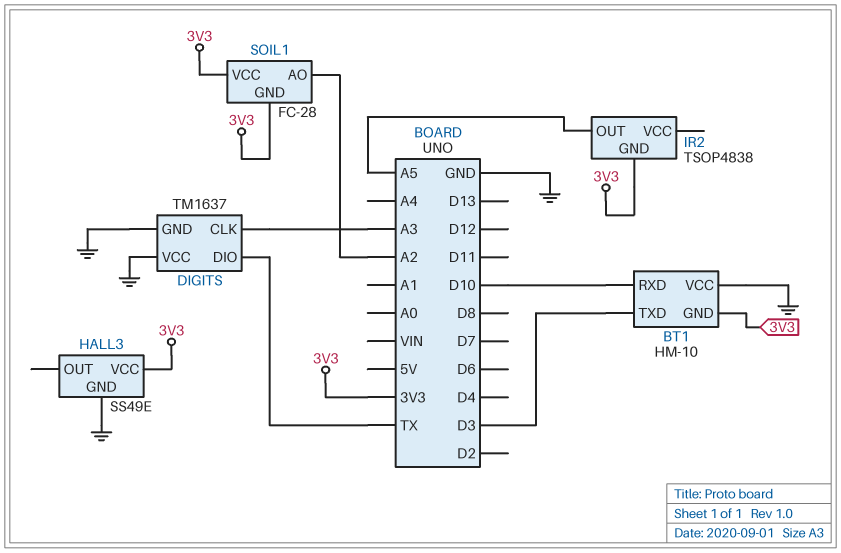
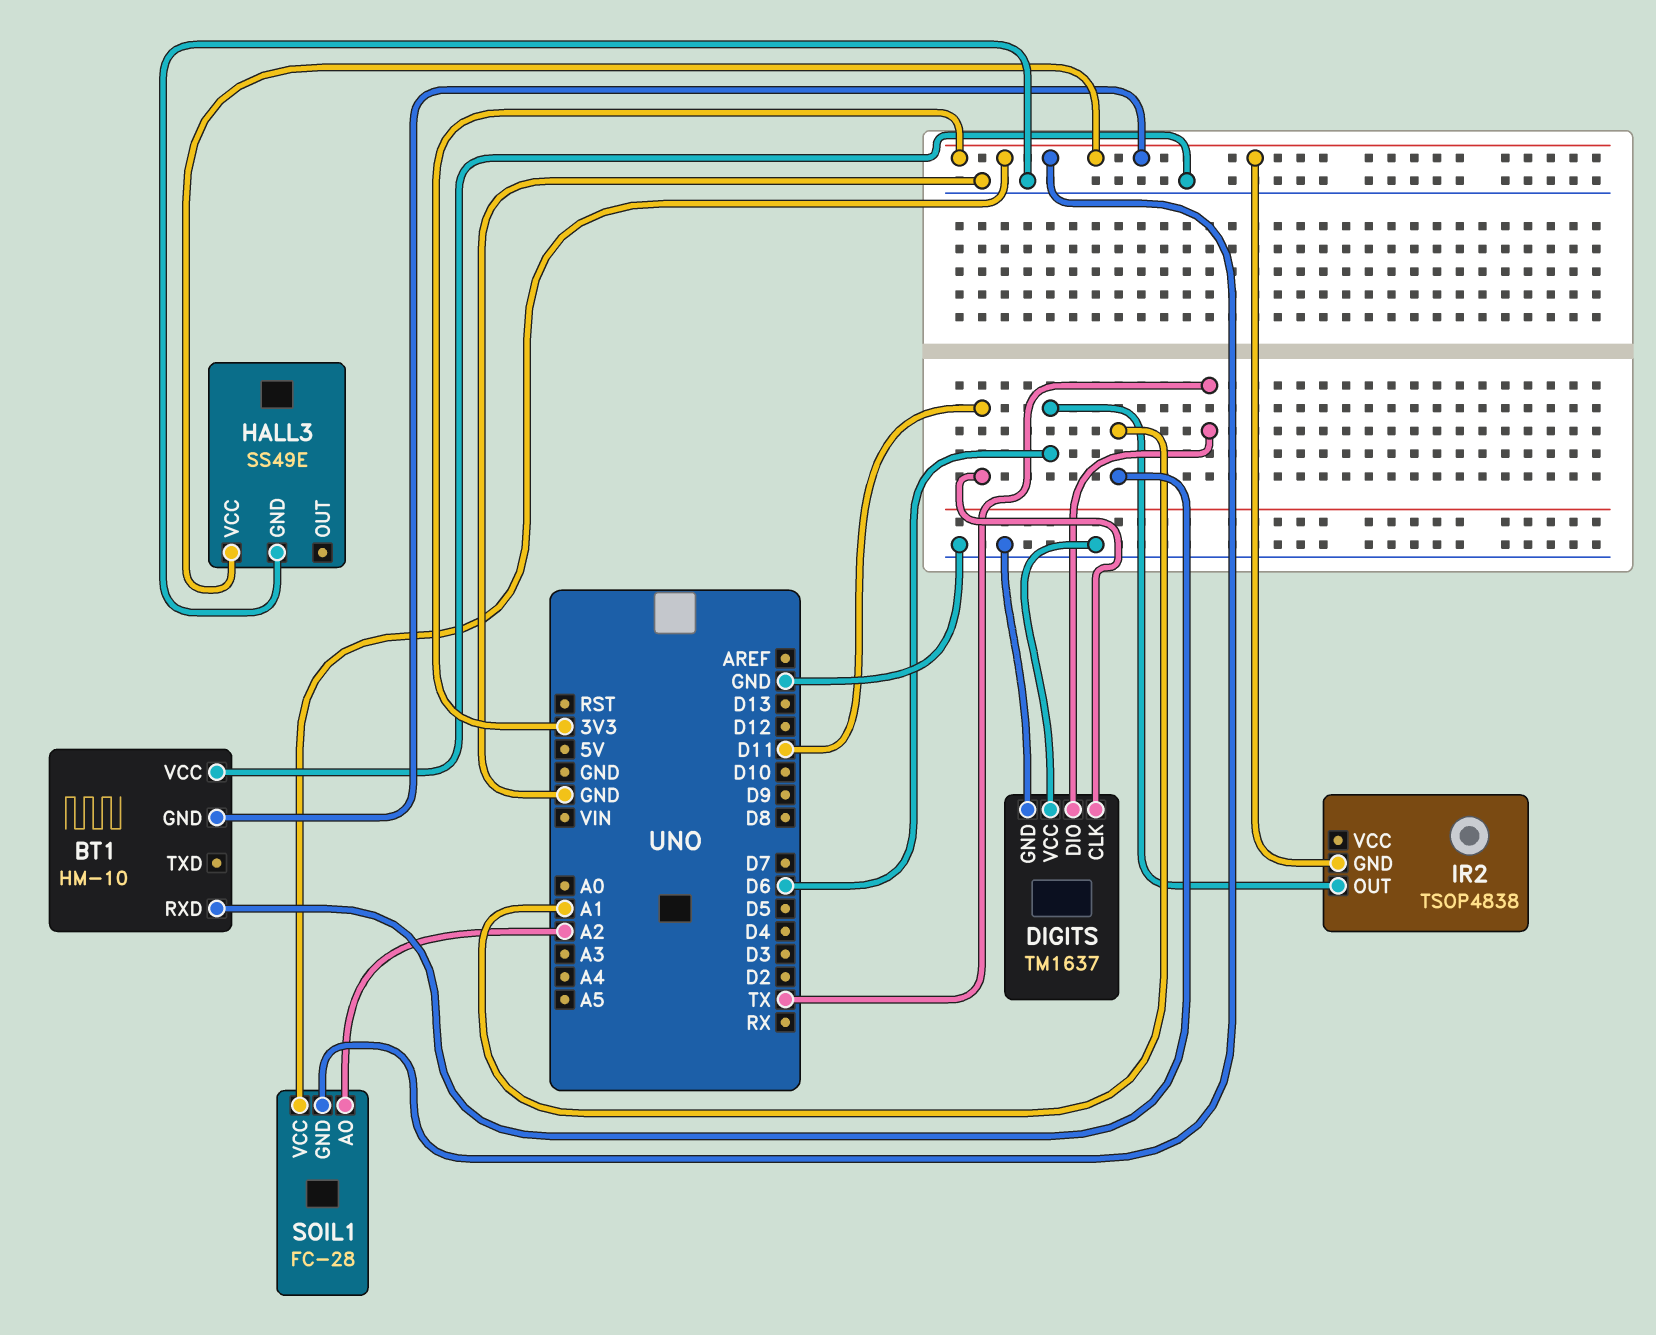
BT1 pin RXD: D10 -> A1
BT1 pin TXD: D3 -> none
DIGITS pin CLK: A3 -> D11
IR2 pin OUT: A5 -> D6

